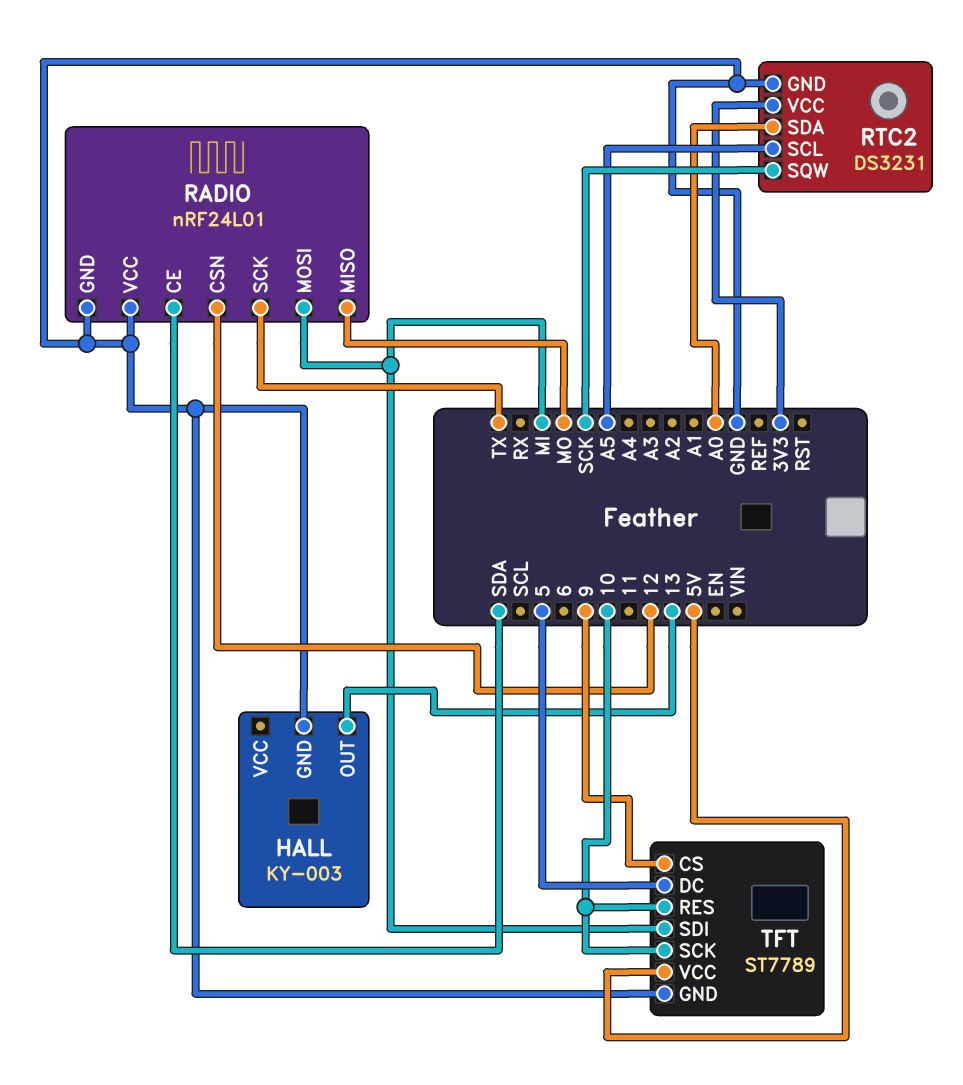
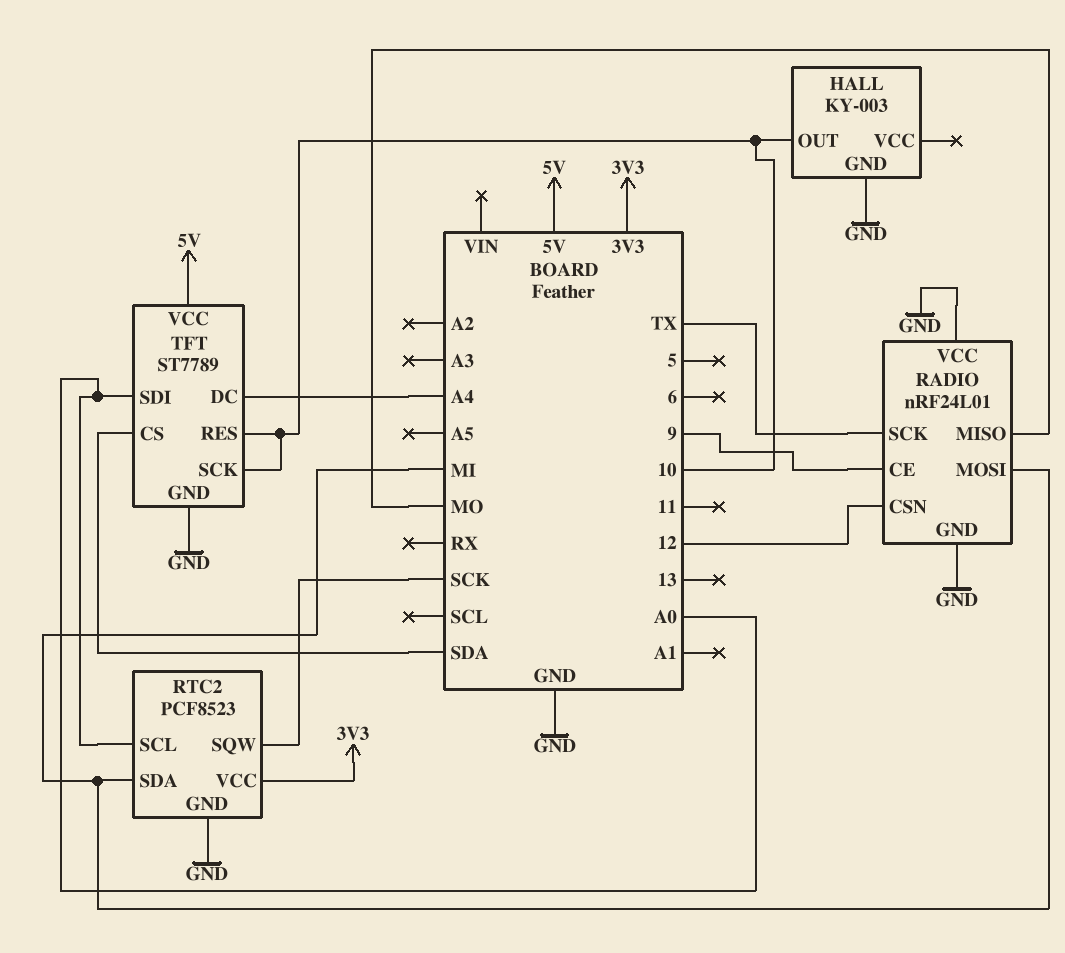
HALL pin OUT: 13 -> 10
RADIO pin CE: SDA -> 9
RTC2: DS3231 -> PCF8523
RTC2 pin SCL: A5 -> A0
RTC2 pin SDA: A0 -> MI
TFT pin CS: 9 -> SDA
TFT pin DC: 5 -> A4
TFT pin SDI: MI -> A0

